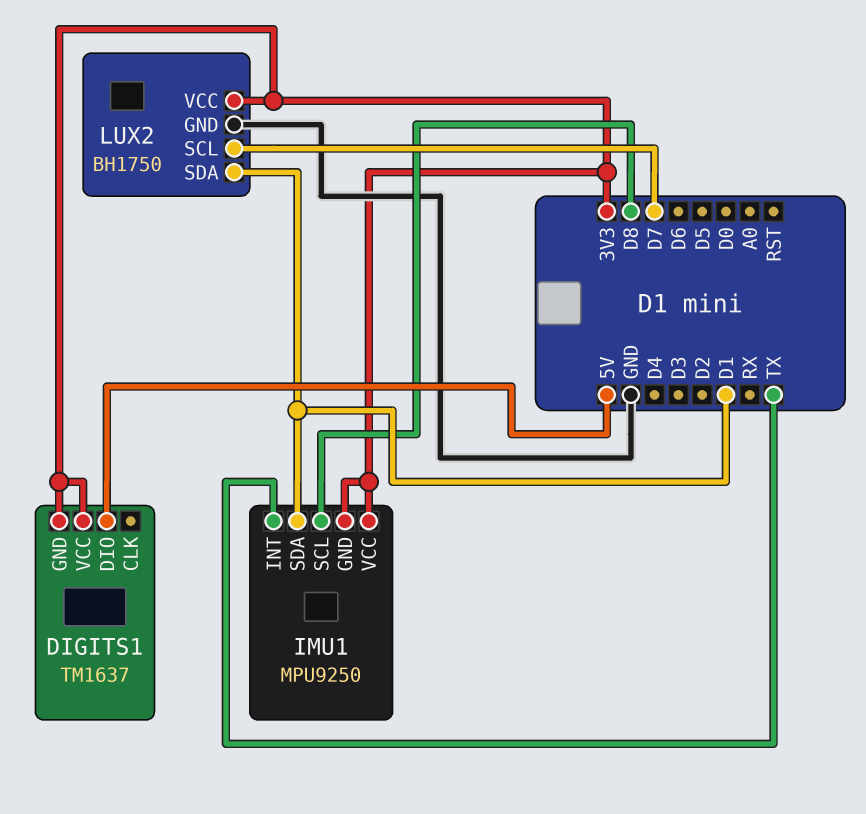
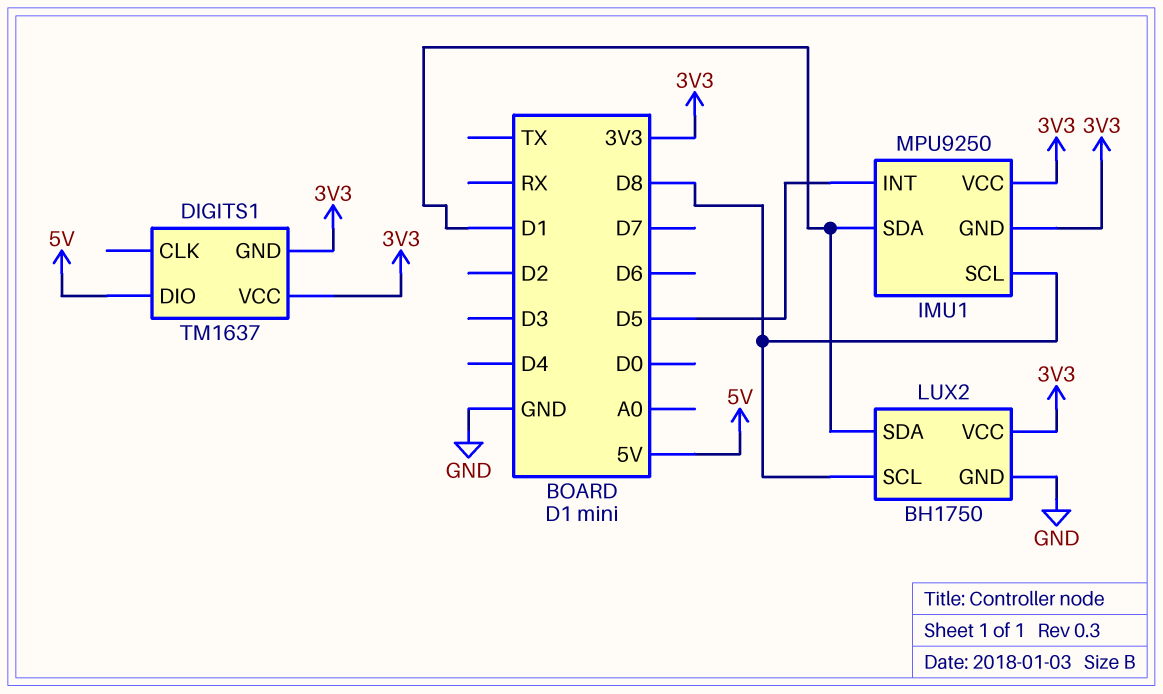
IMU1 pin INT: TX -> D5
LUX2 pin SCL: D7 -> D8

